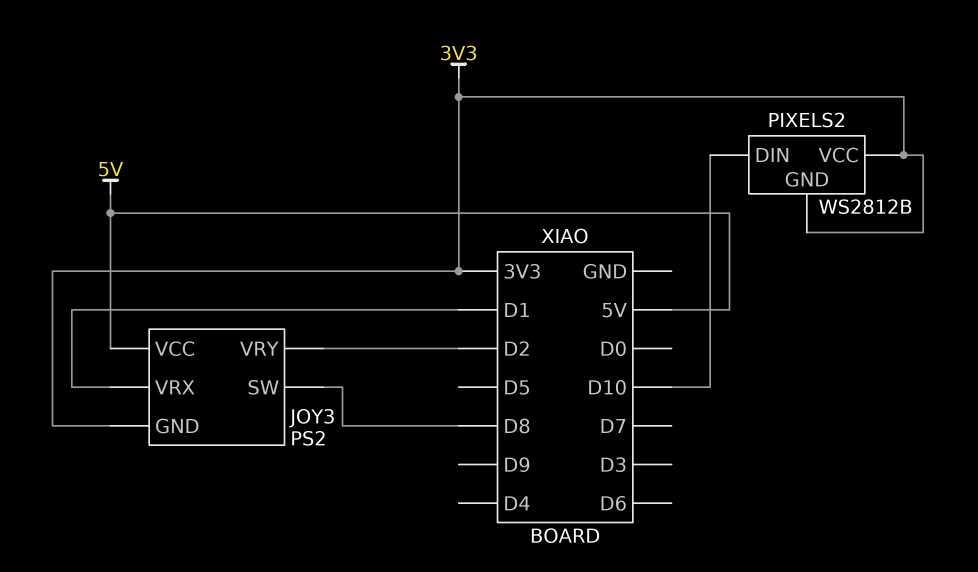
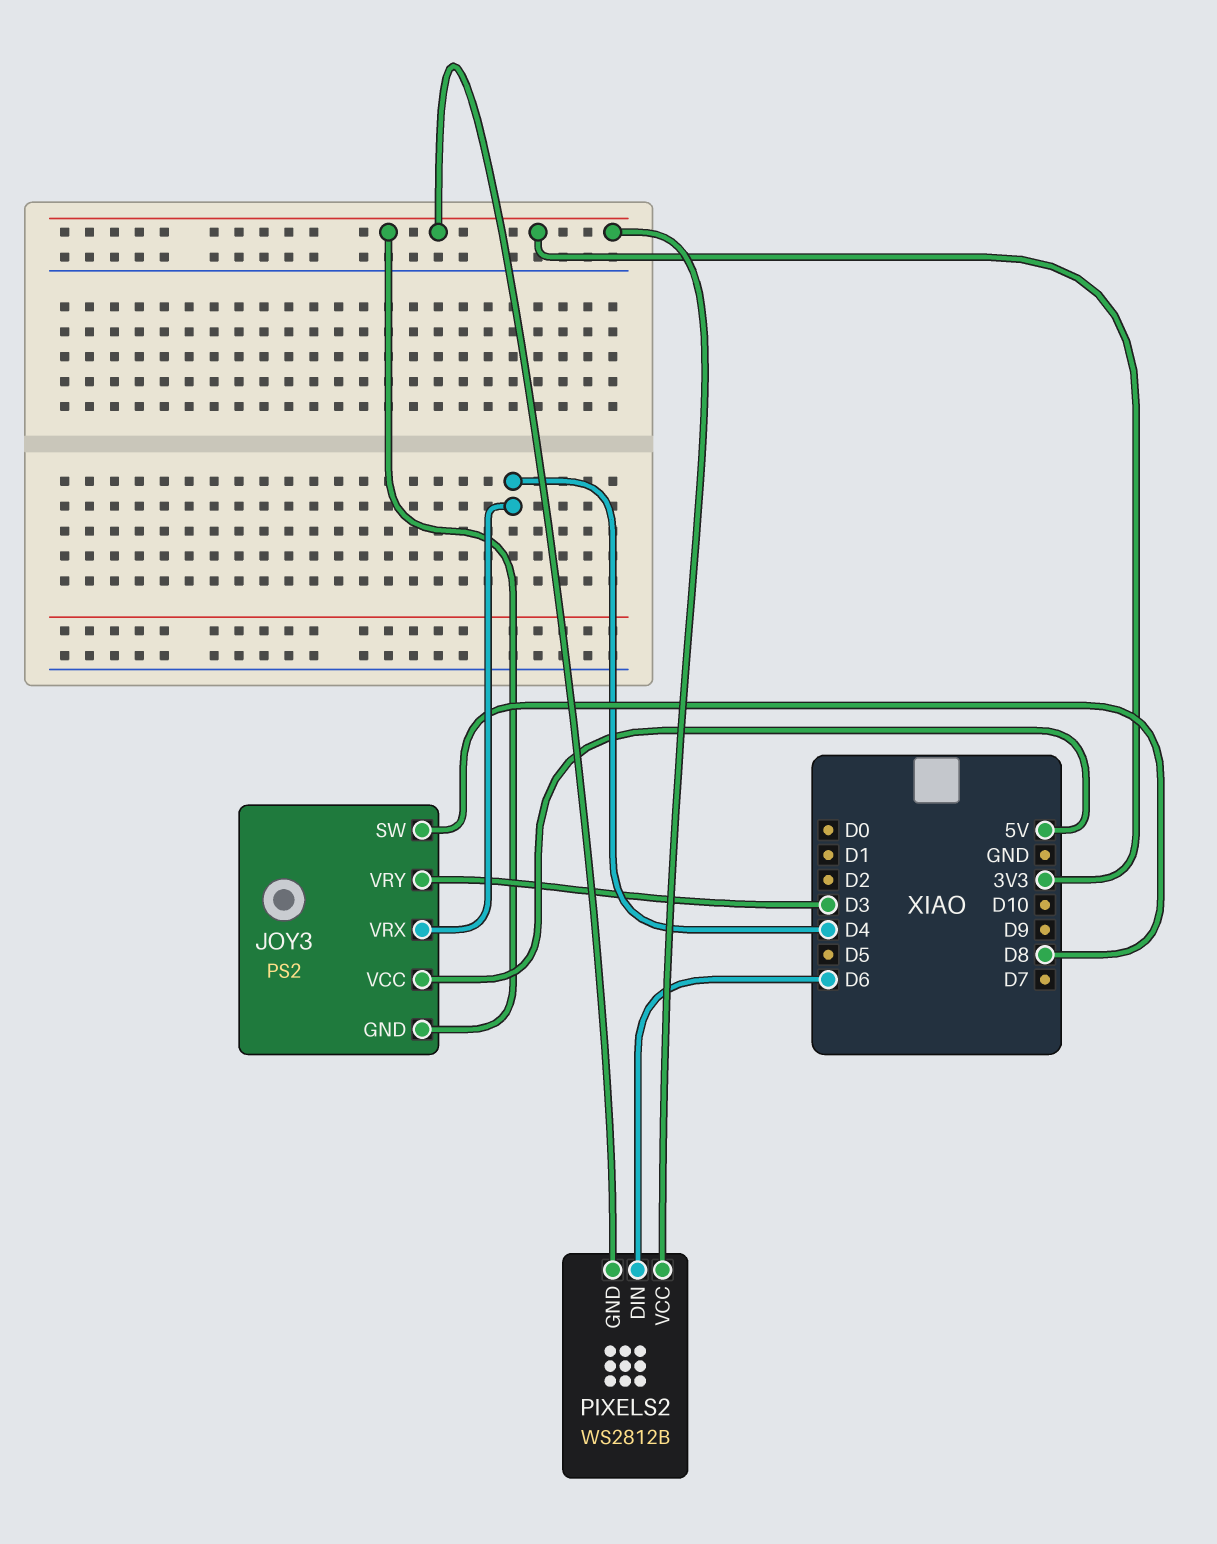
JOY3 pin VRX: D1 -> D4
JOY3 pin VRY: D2 -> D3
PIXELS2 pin DIN: D10 -> D6

